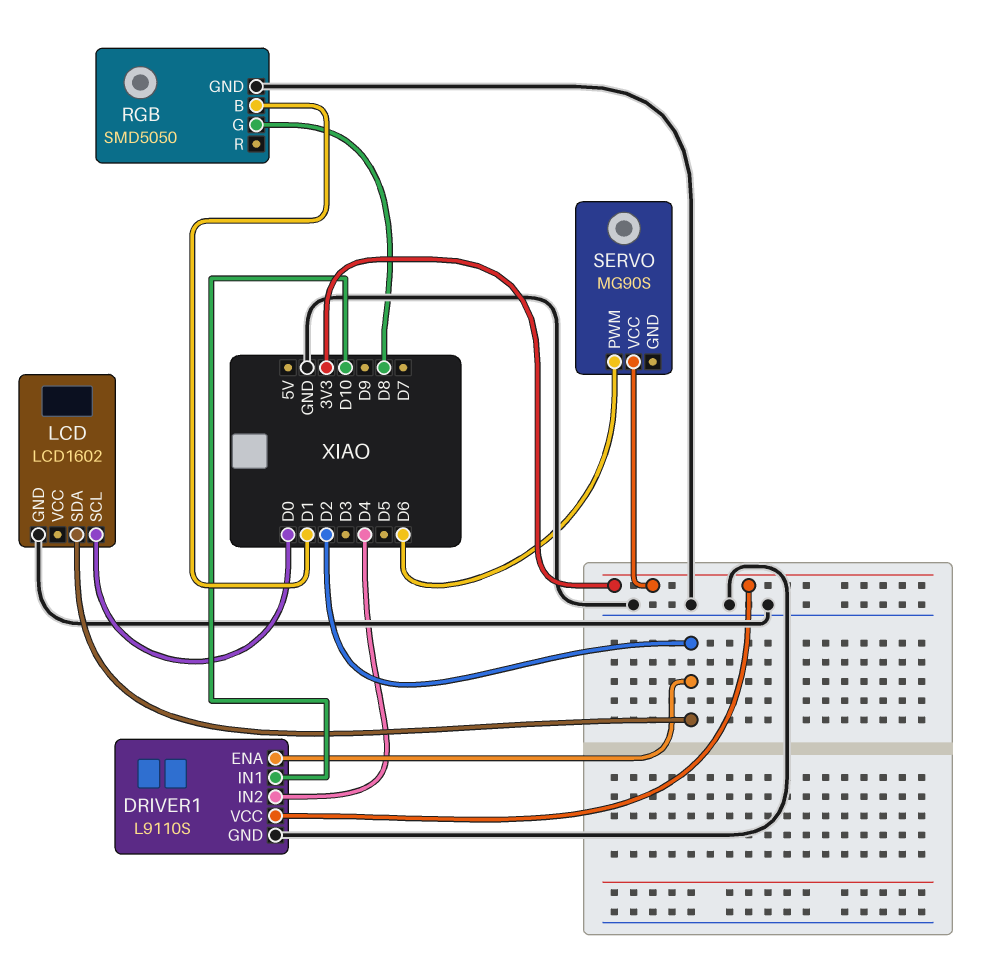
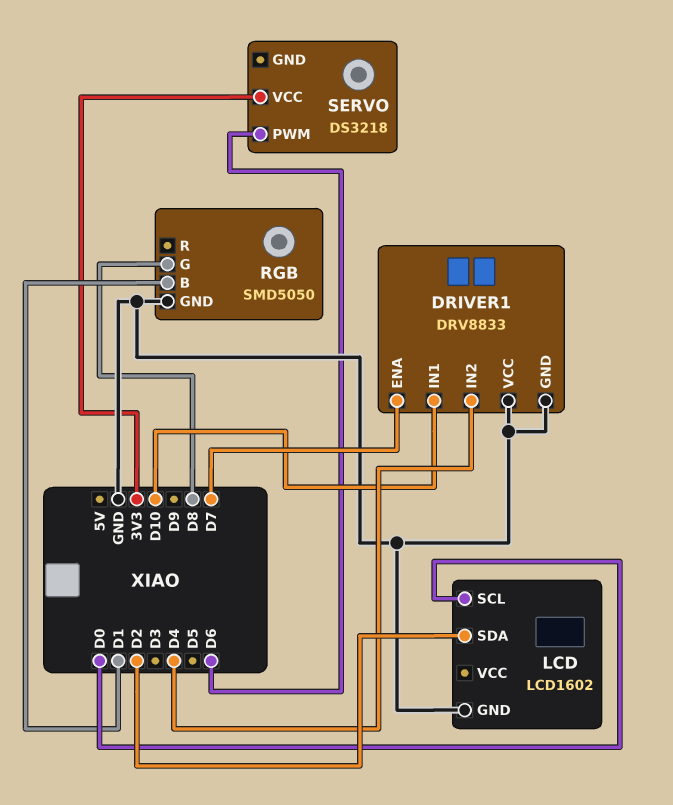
DRIVER1: L9110S -> DRV8833
DRIVER1 pin ENA: D2 -> D7
DRIVER1 pin VCC: 3V3 -> GND
SERVO: MG90S -> DS3218

